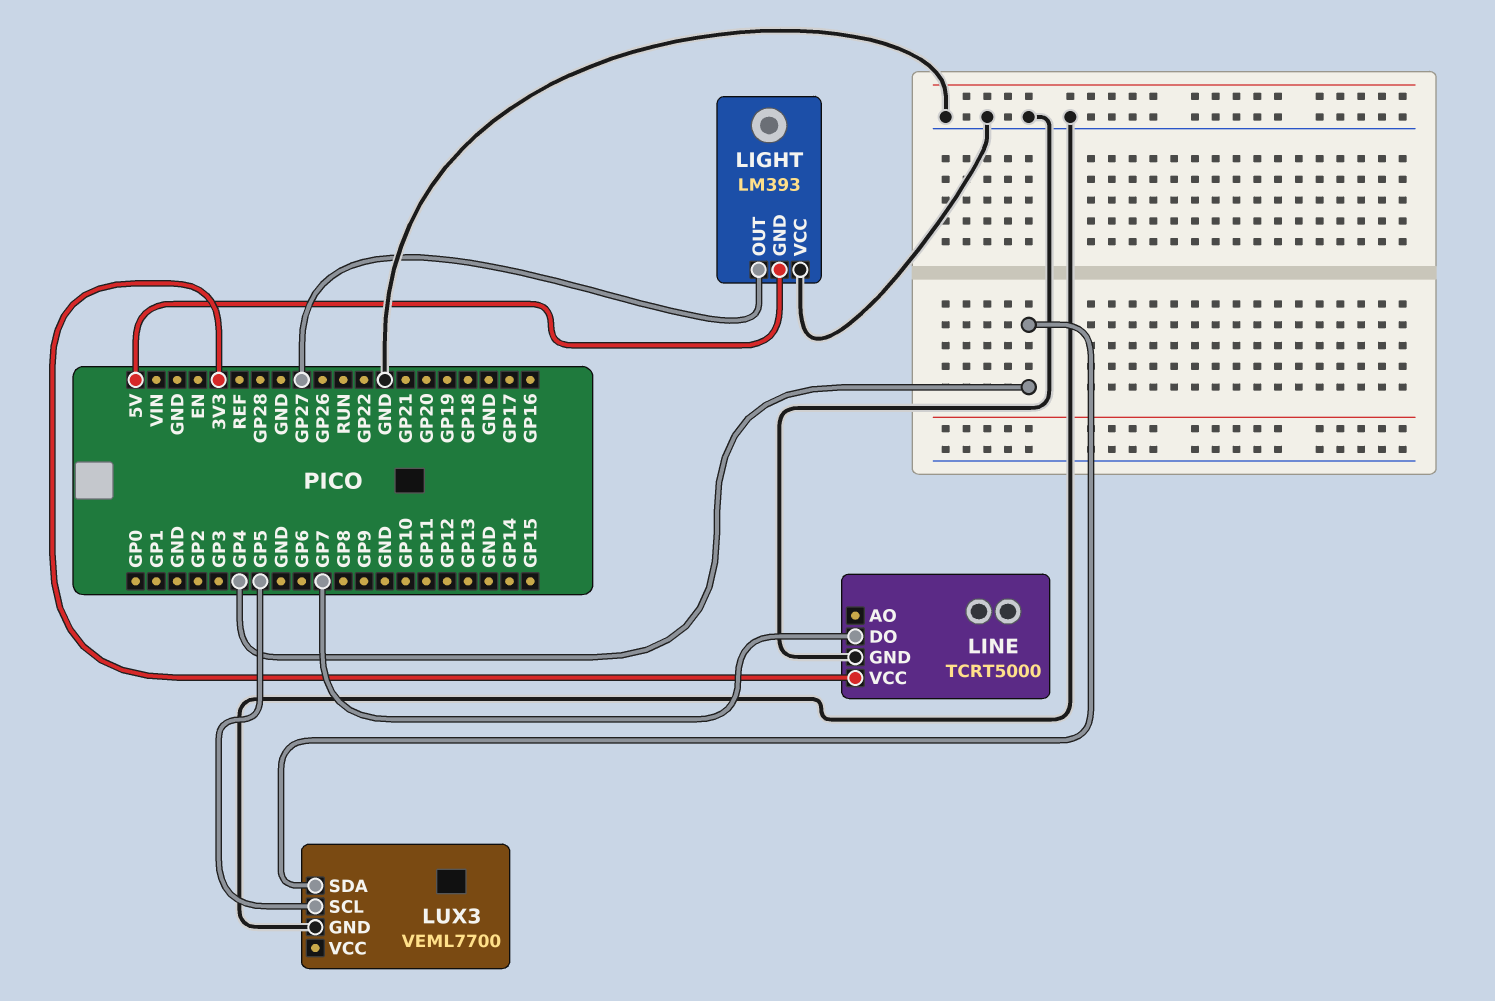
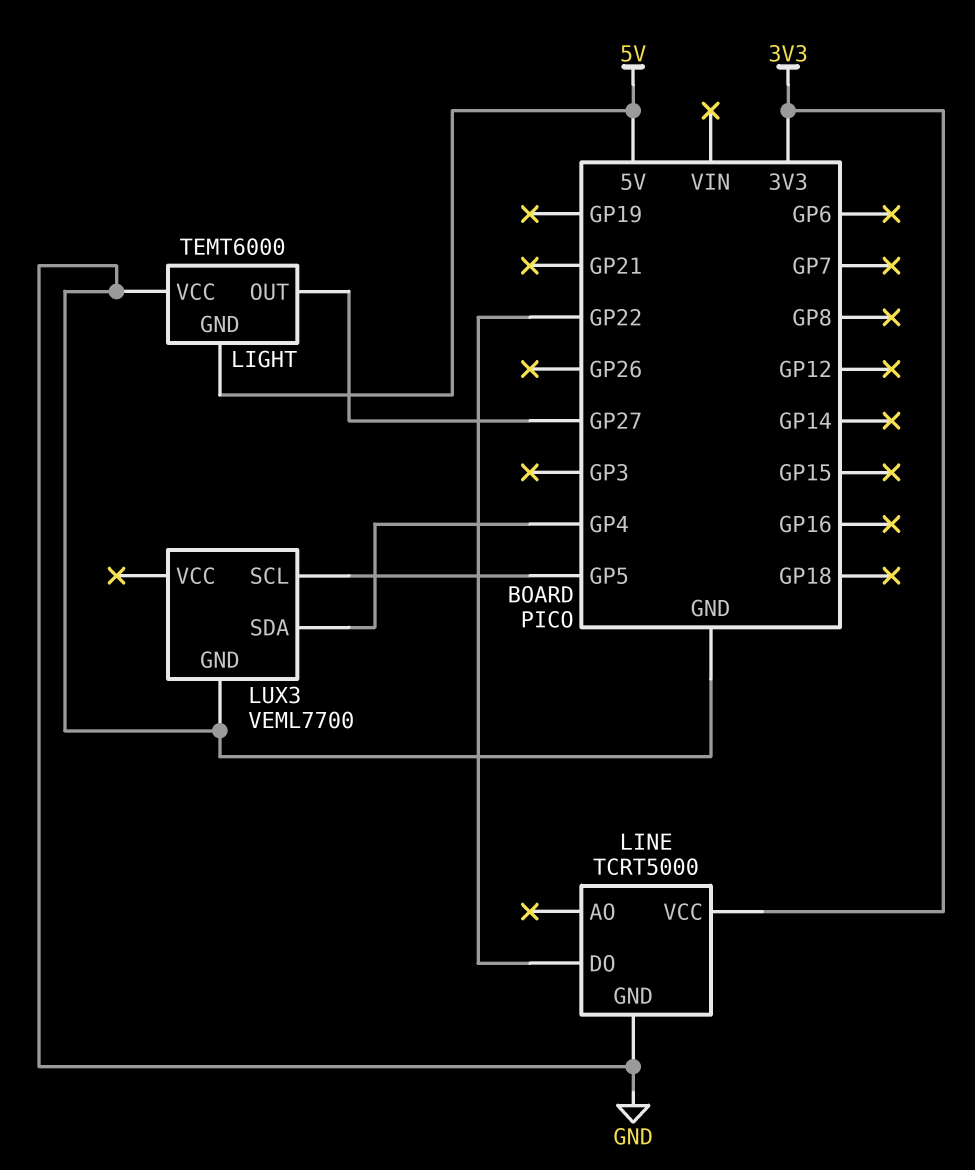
LIGHT: LM393 -> TEMT6000
LINE pin DO: GP7 -> GP22

